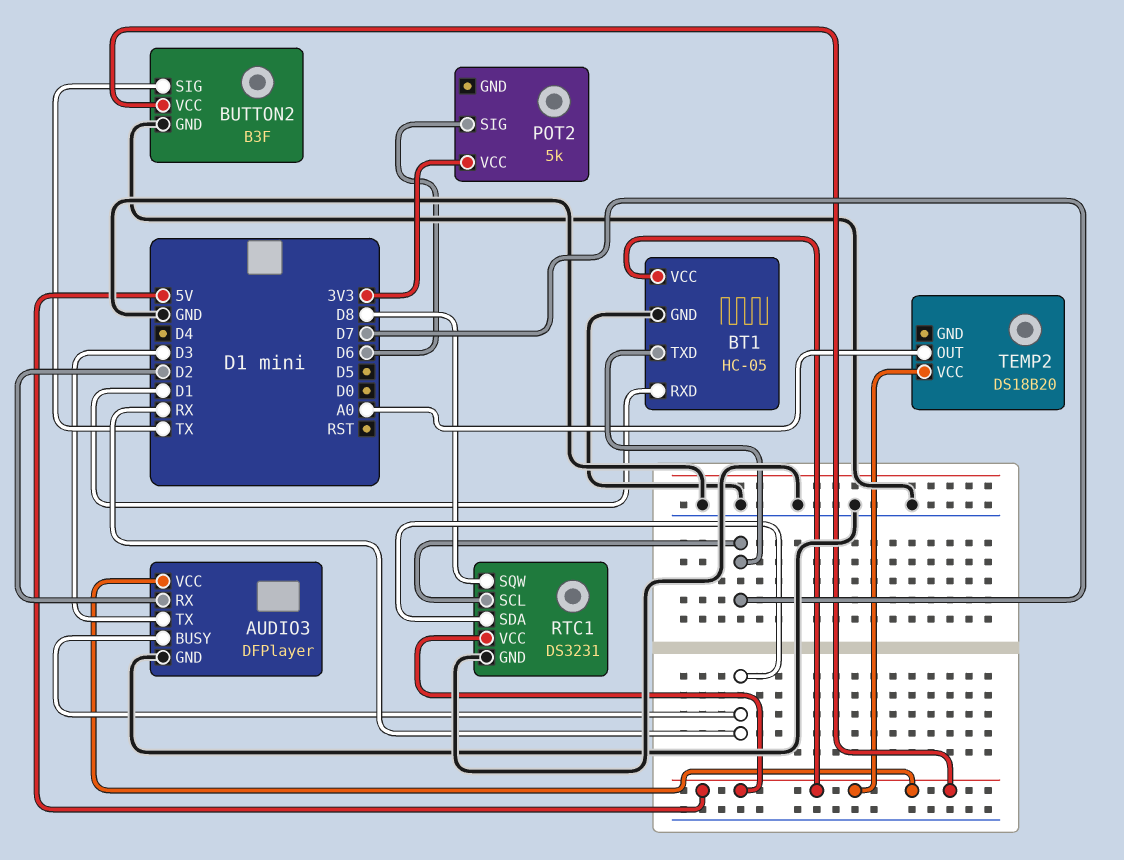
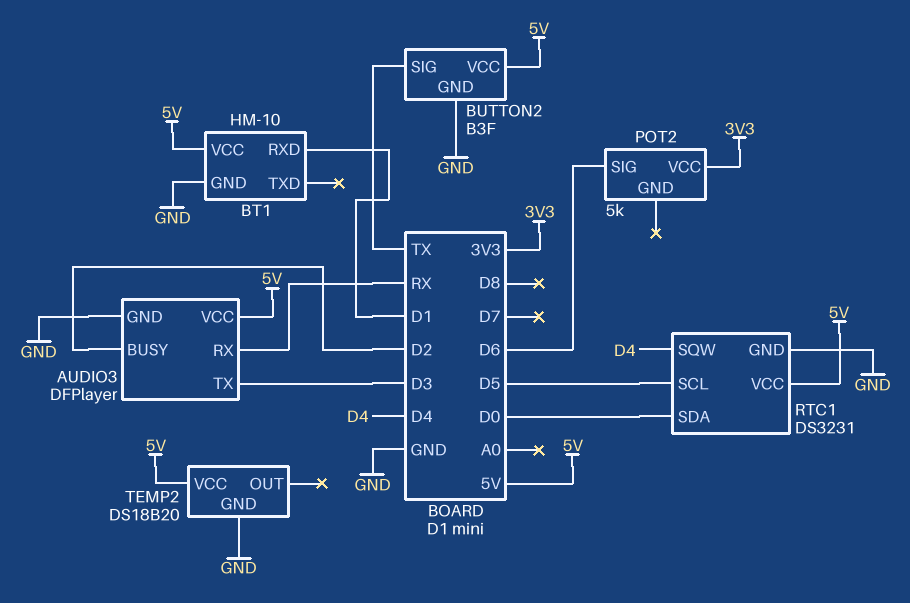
AUDIO3 pin BUSY: RX -> D2
AUDIO3 pin RX: D2 -> RX
BT1: HC-05 -> HM-10
BT1 pin TXD: D7 -> none
RTC1 pin SCL: D7 -> D5
RTC1 pin SDA: RX -> D0
RTC1 pin SQW: D8 -> D4
TEMP2 pin GND: none -> GND
TEMP2 pin OUT: A0 -> none

